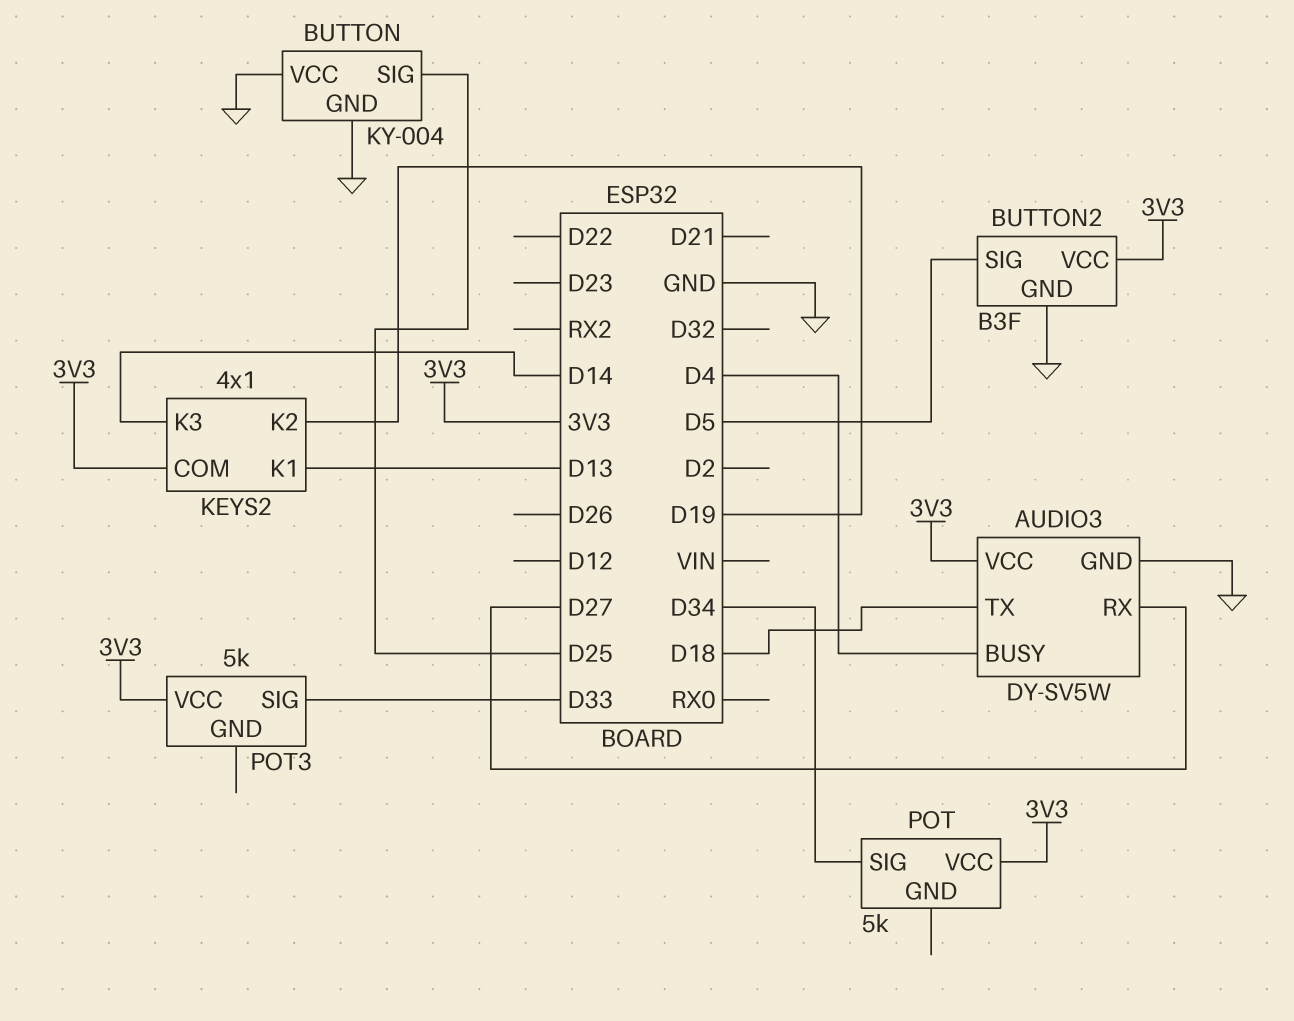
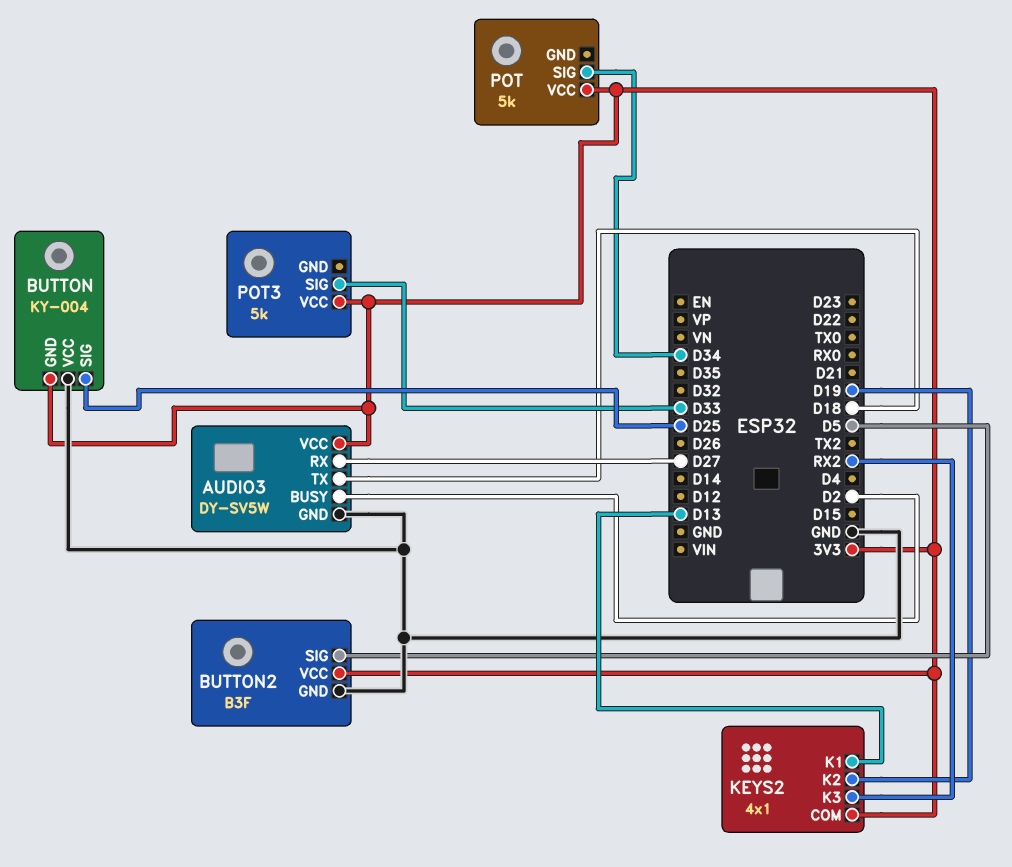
AUDIO3 pin BUSY: D4 -> D2
BUTTON pin GND: GND -> 3V3
KEYS2 pin K3: D14 -> RX2

